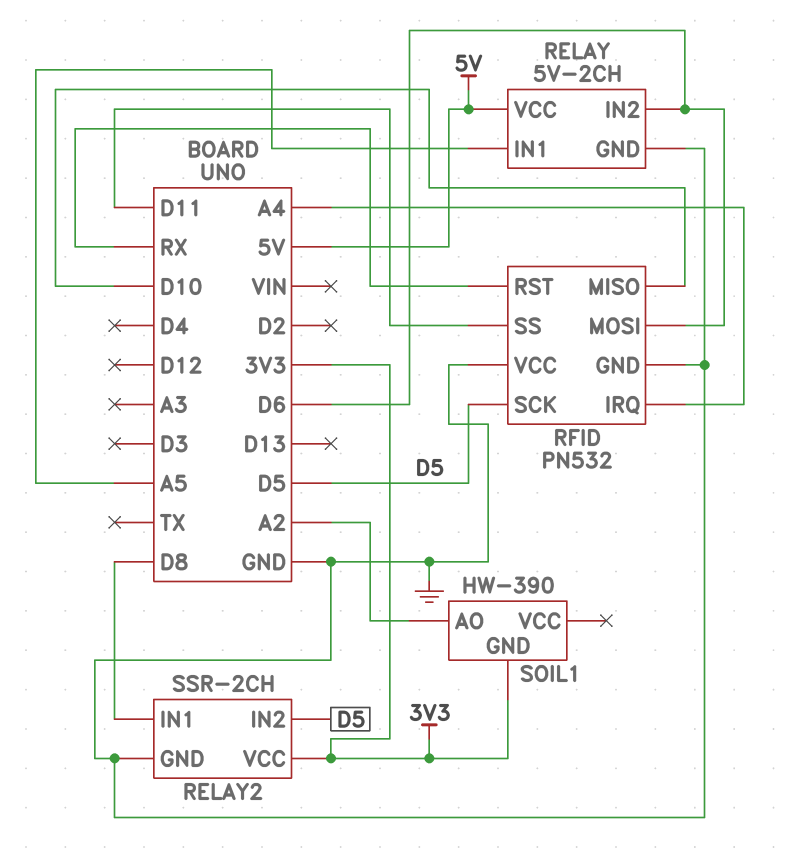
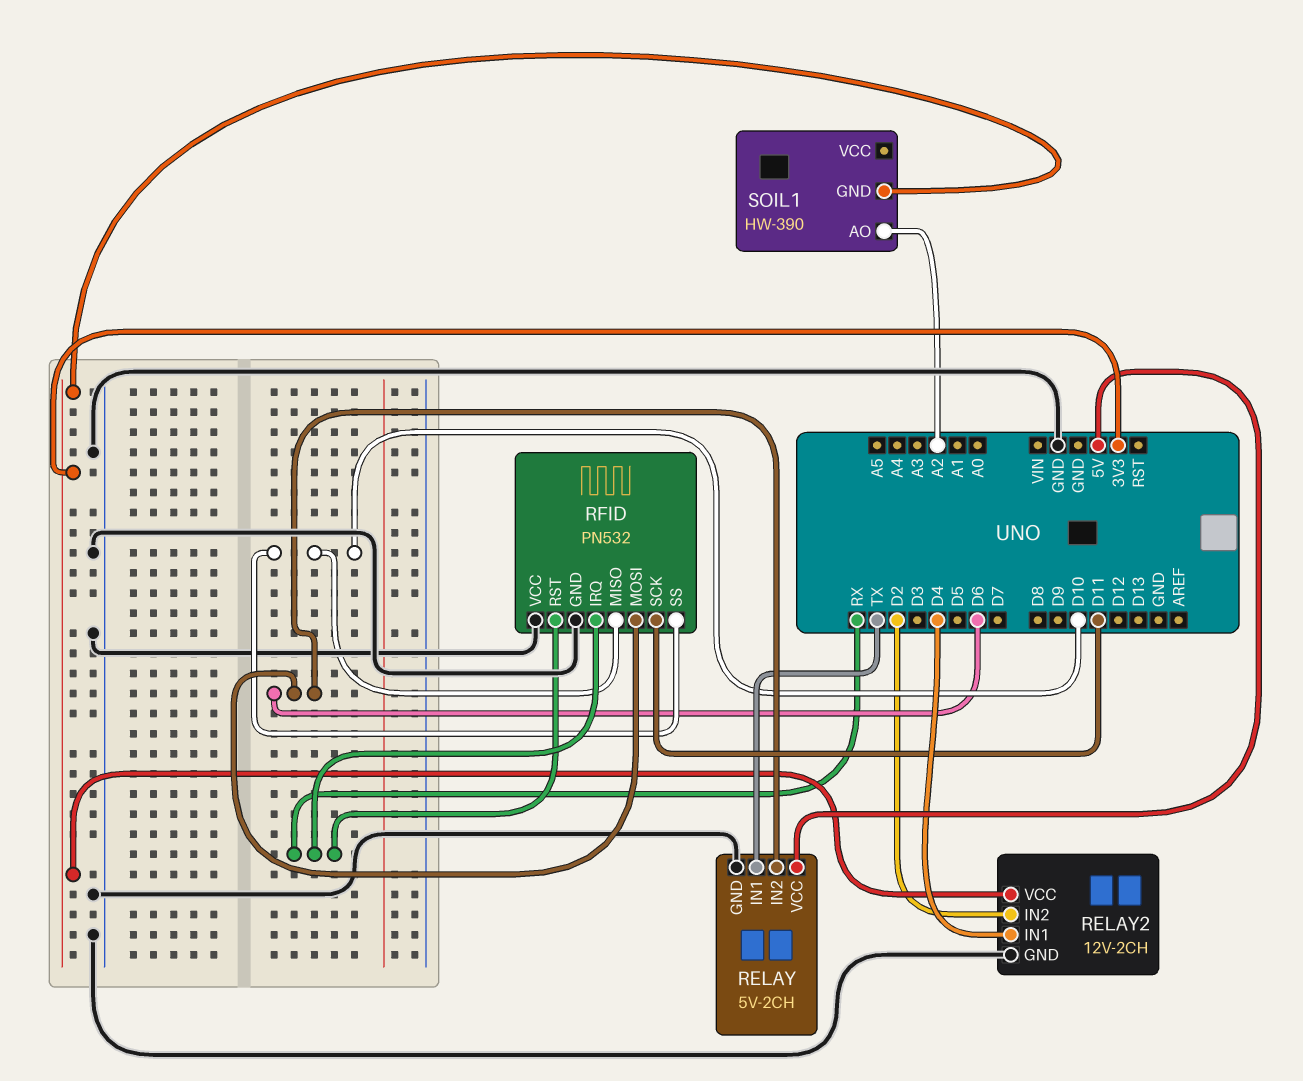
RELAY pin IN1: A5 -> TX
RELAY2: SSR-2CH -> 12V-2CH
RELAY2 pin IN1: D8 -> D4
RELAY2 pin IN2: D5 -> D2
RFID pin IRQ: A4 -> RX
RFID pin SCK: D5 -> D11
RFID pin SS: D11 -> D10

